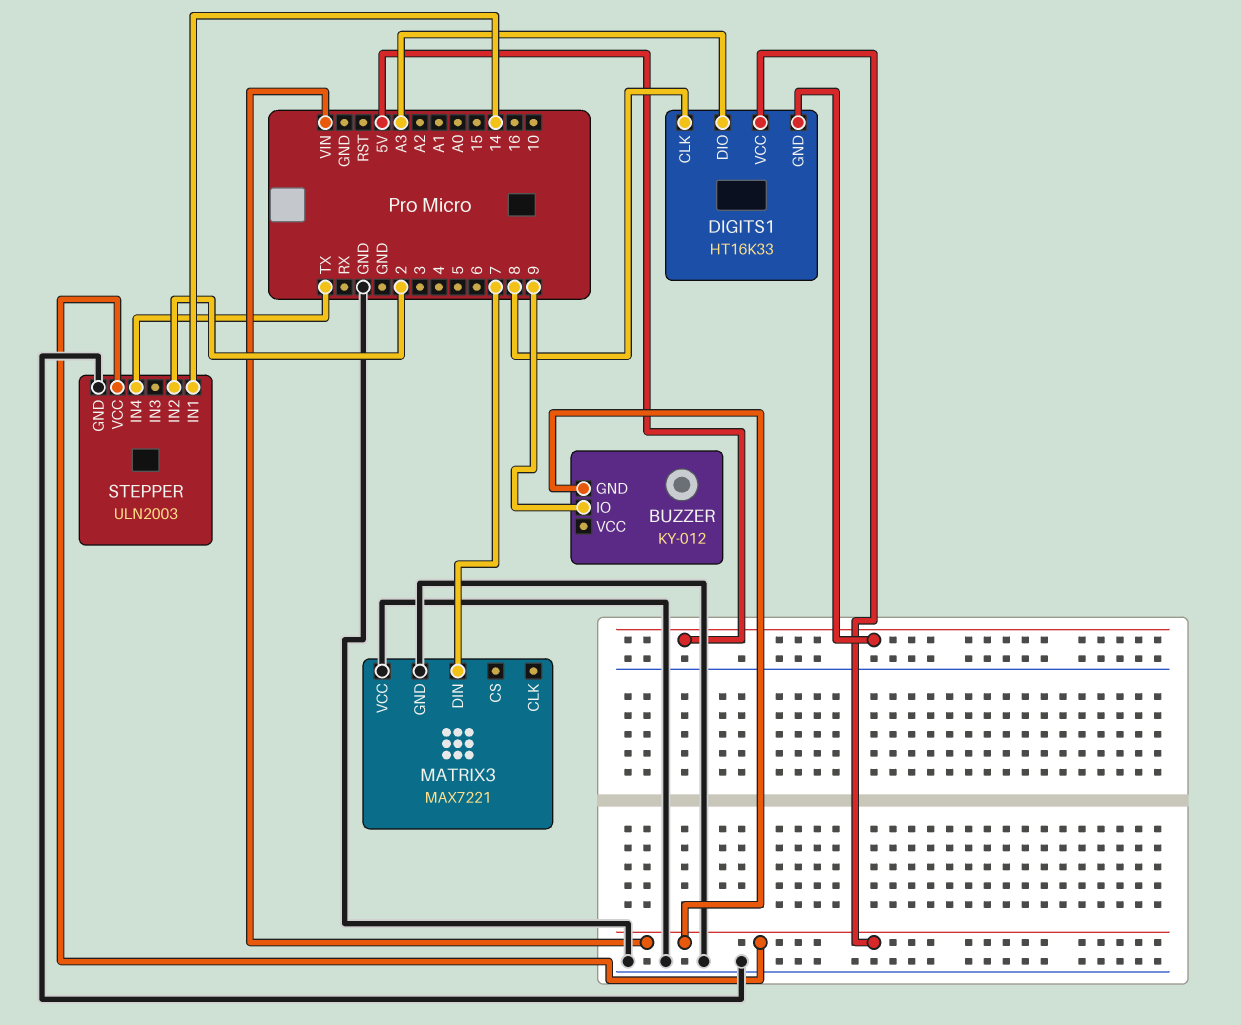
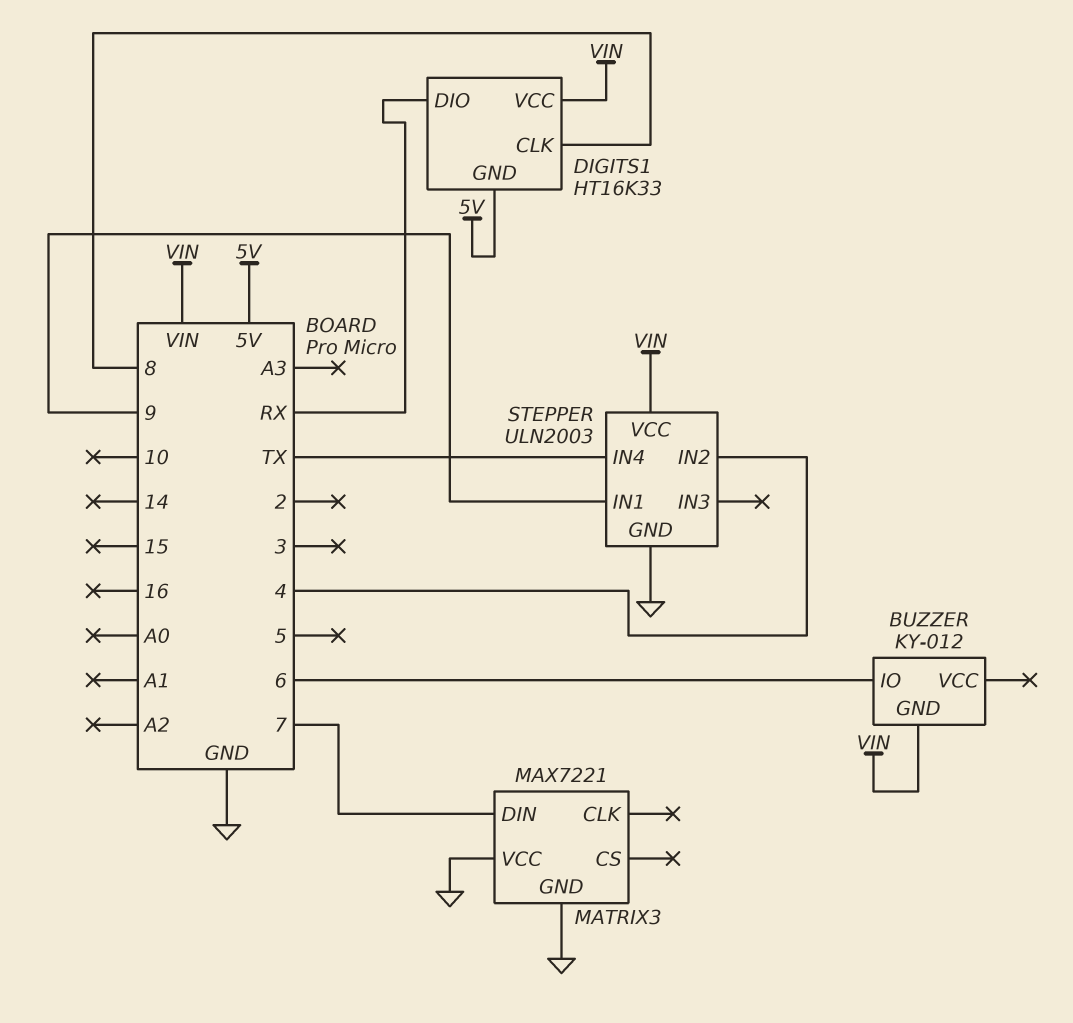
BUZZER pin IO: 9 -> 6
DIGITS1 pin DIO: A3 -> RX
STEPPER pin IN1: 14 -> 9
STEPPER pin IN2: 2 -> 4

